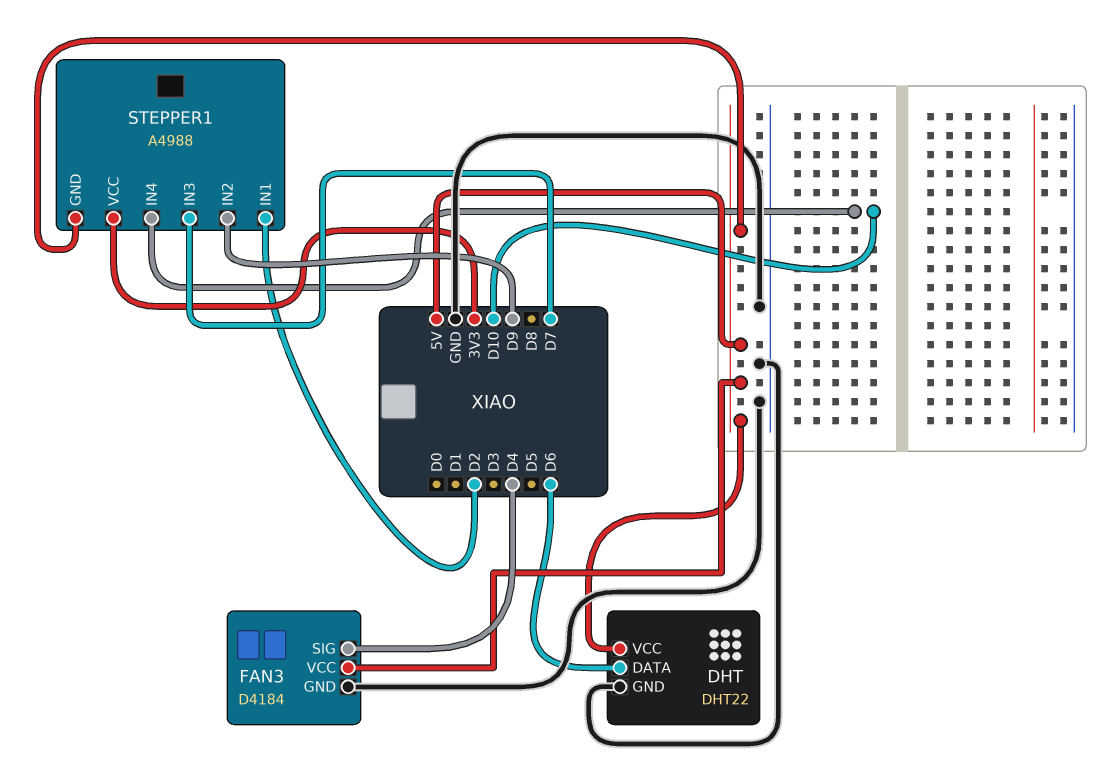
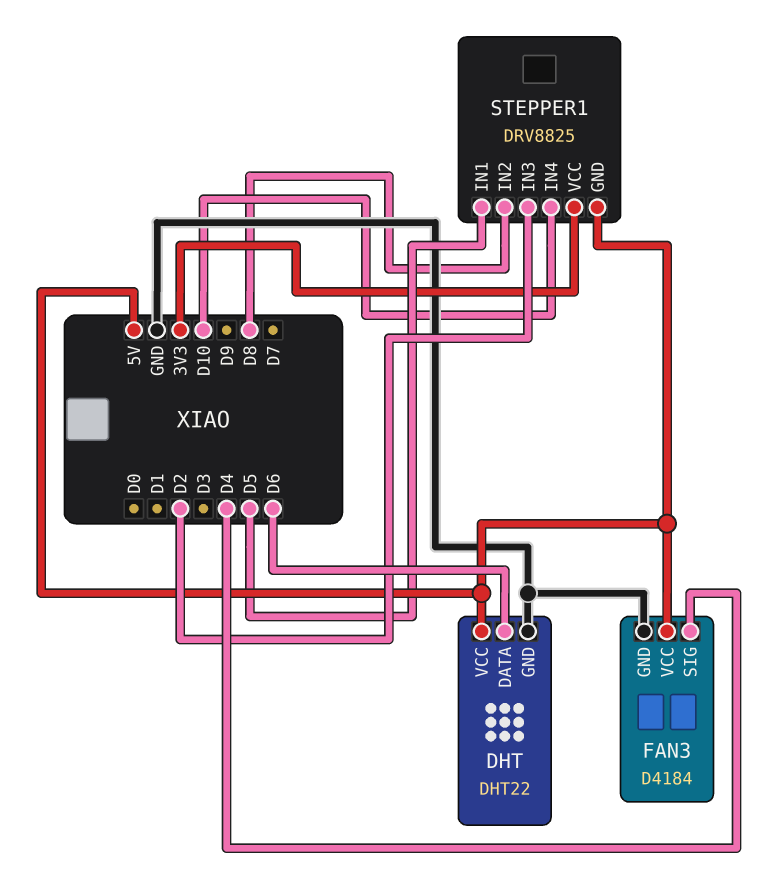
STEPPER1: A4988 -> DRV8825
STEPPER1 pin IN1: D2 -> D5
STEPPER1 pin IN2: D9 -> D8
STEPPER1 pin IN3: D7 -> D2

